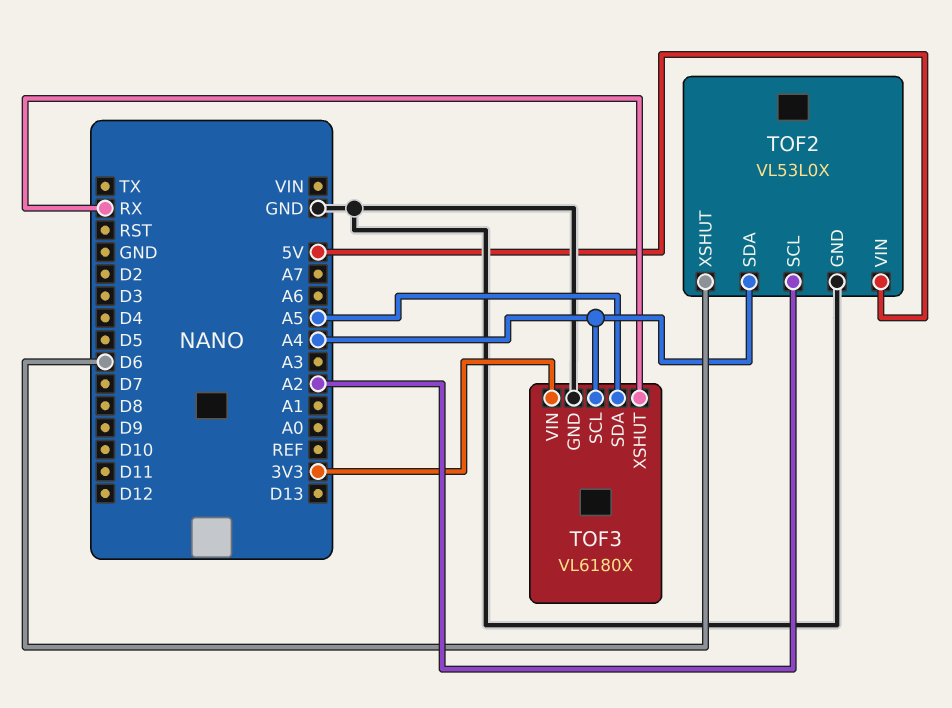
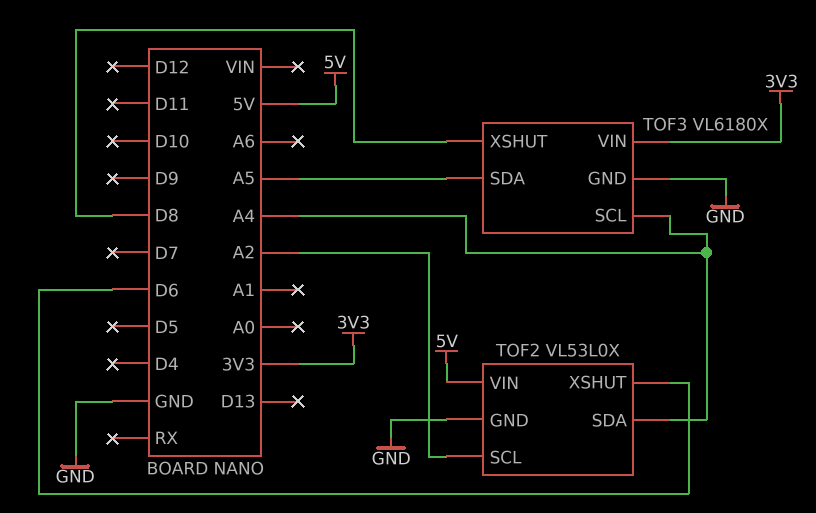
TOF3 pin XSHUT: RX -> D8

